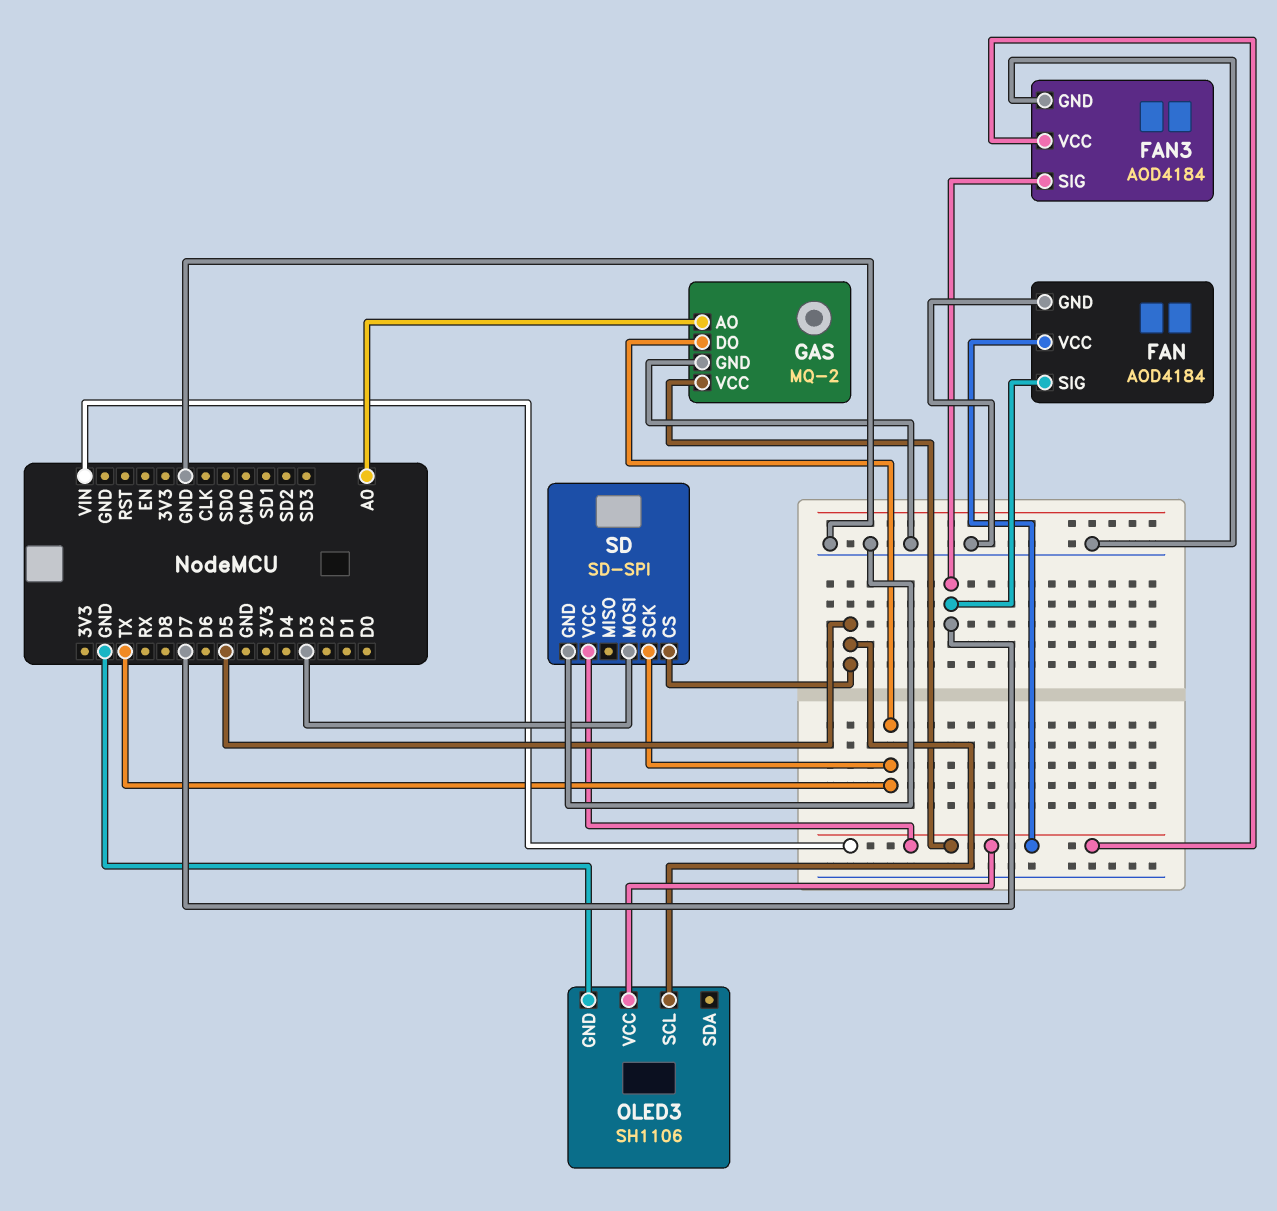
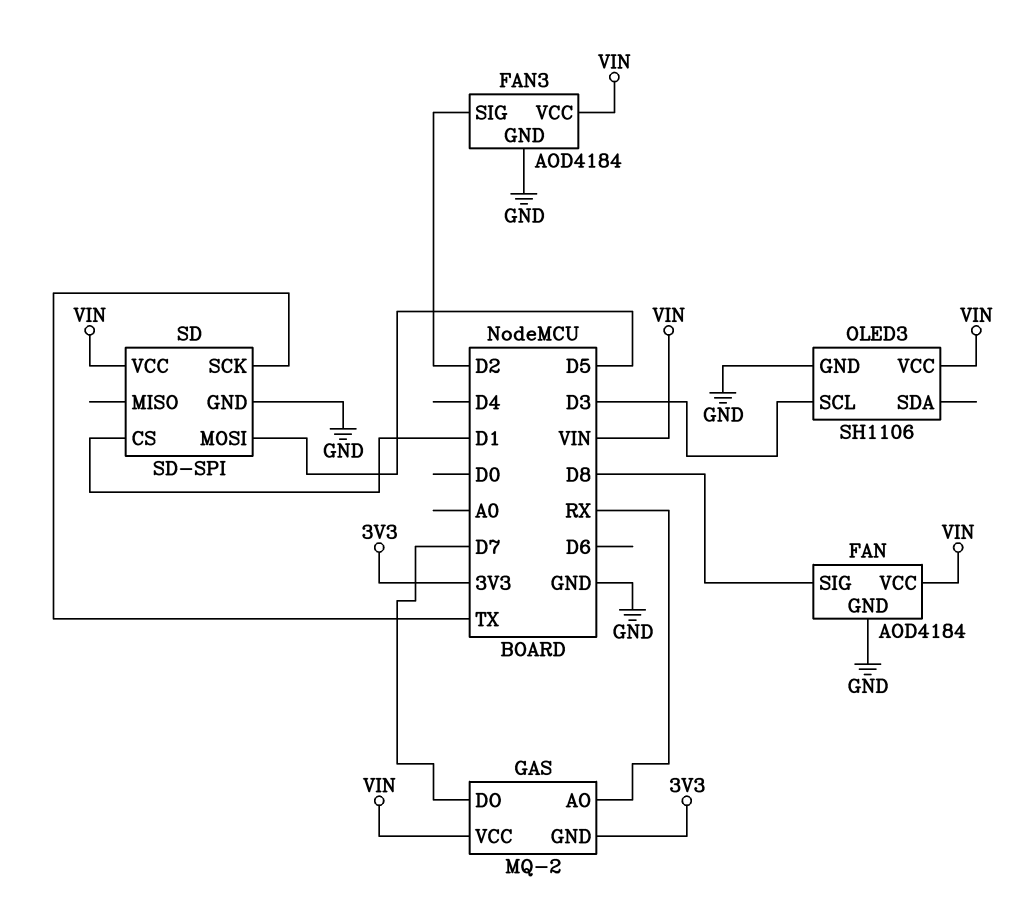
FAN pin SIG: D7 -> D8
FAN3 pin SIG: D7 -> D2
GAS pin AO: A0 -> RX
GAS pin DO: TX -> D7
GAS pin GND: GND -> 3V3
OLED3 pin SCL: D5 -> D3
SD pin CS: D5 -> D1
SD pin MOSI: D3 -> D5

